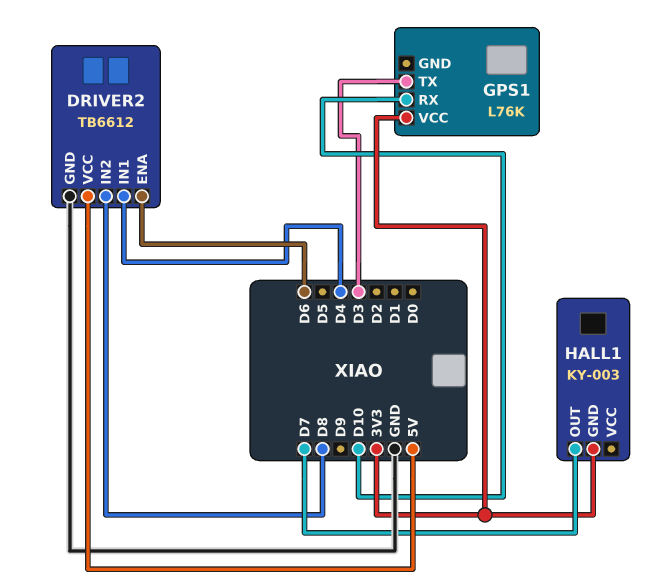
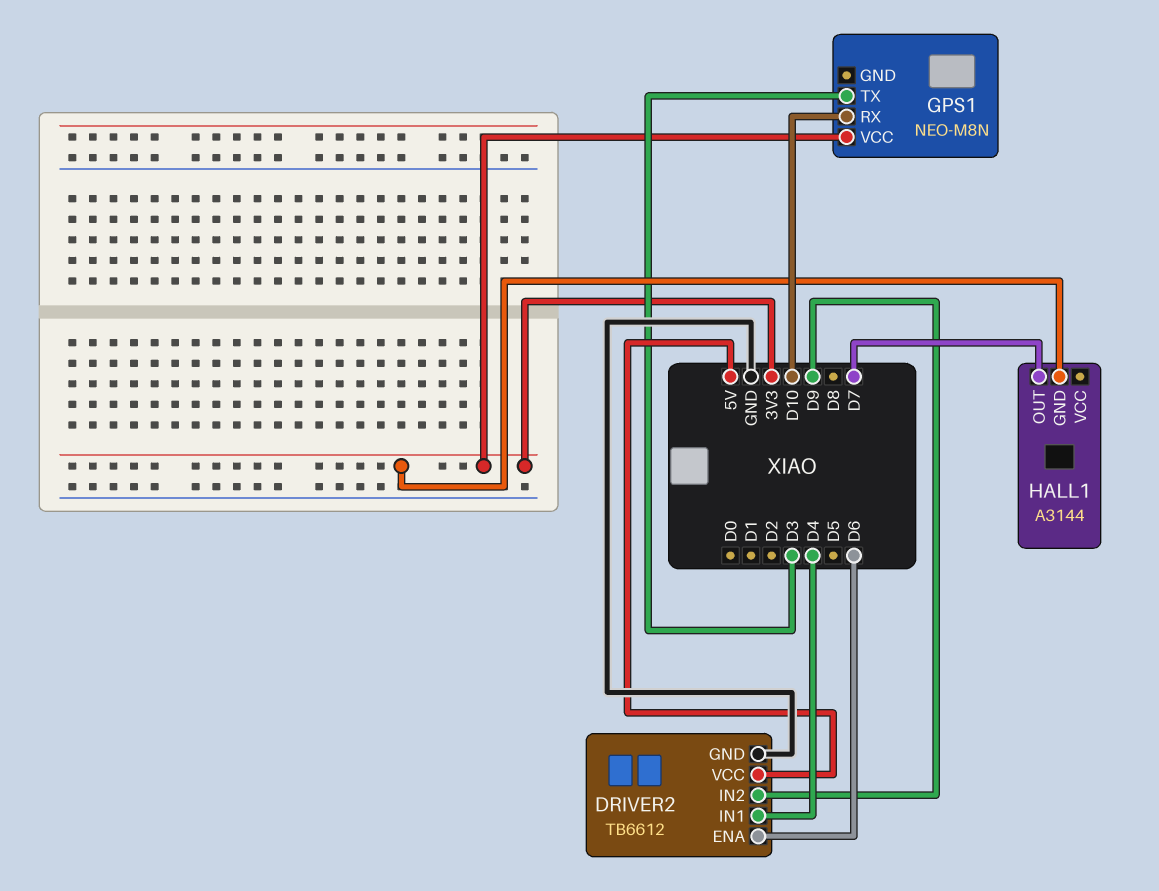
DRIVER2 pin IN2: D8 -> D9
GPS1: L76K -> NEO-M8N
HALL1: KY-003 -> A3144

